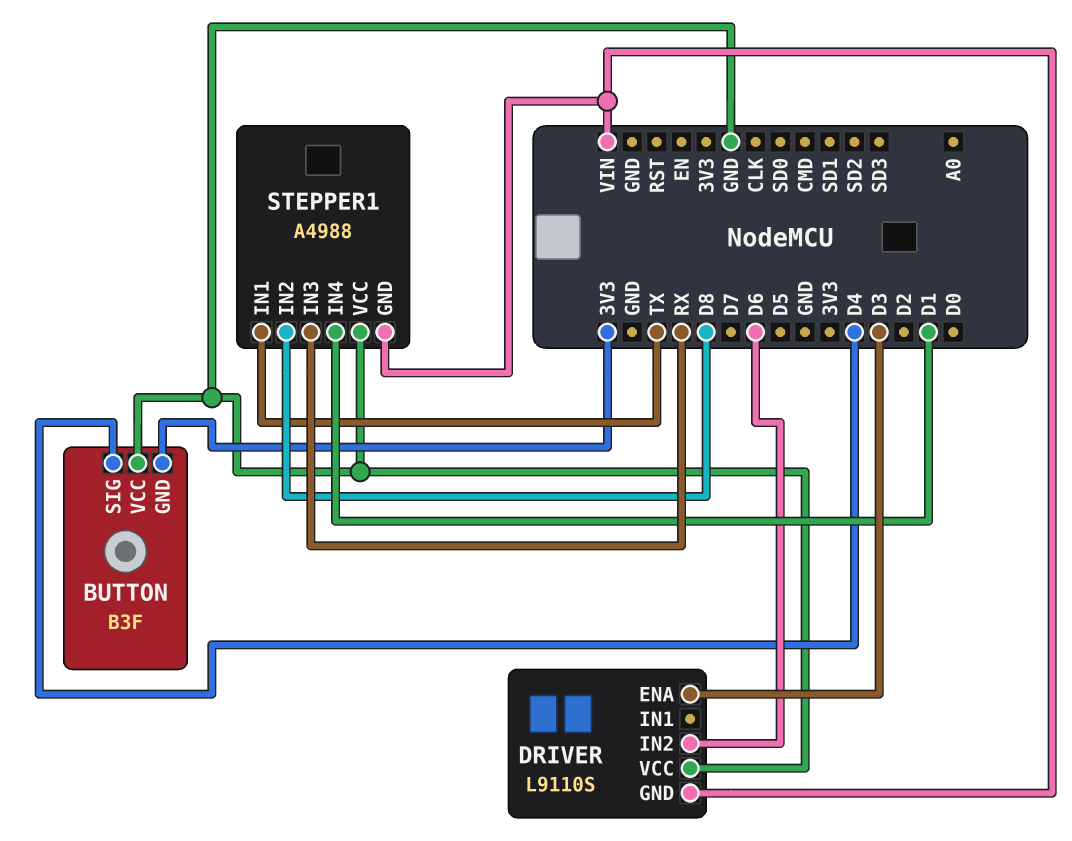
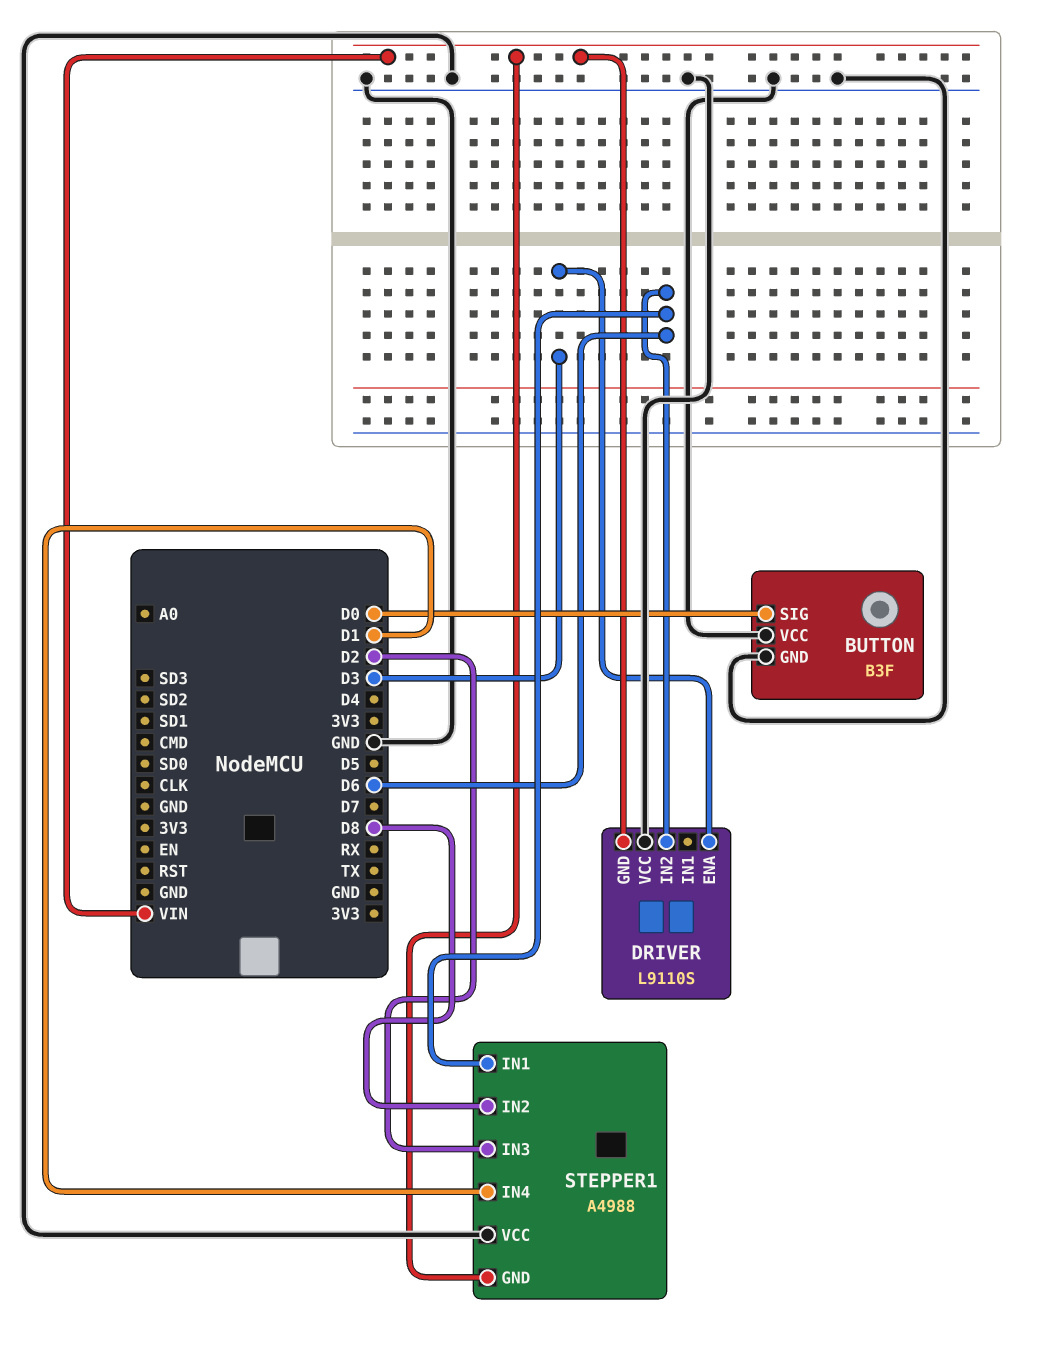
BUTTON pin GND: 3V3 -> GND
BUTTON pin SIG: D4 -> D0
STEPPER1 pin IN1: TX -> D6
STEPPER1 pin IN3: RX -> D2

